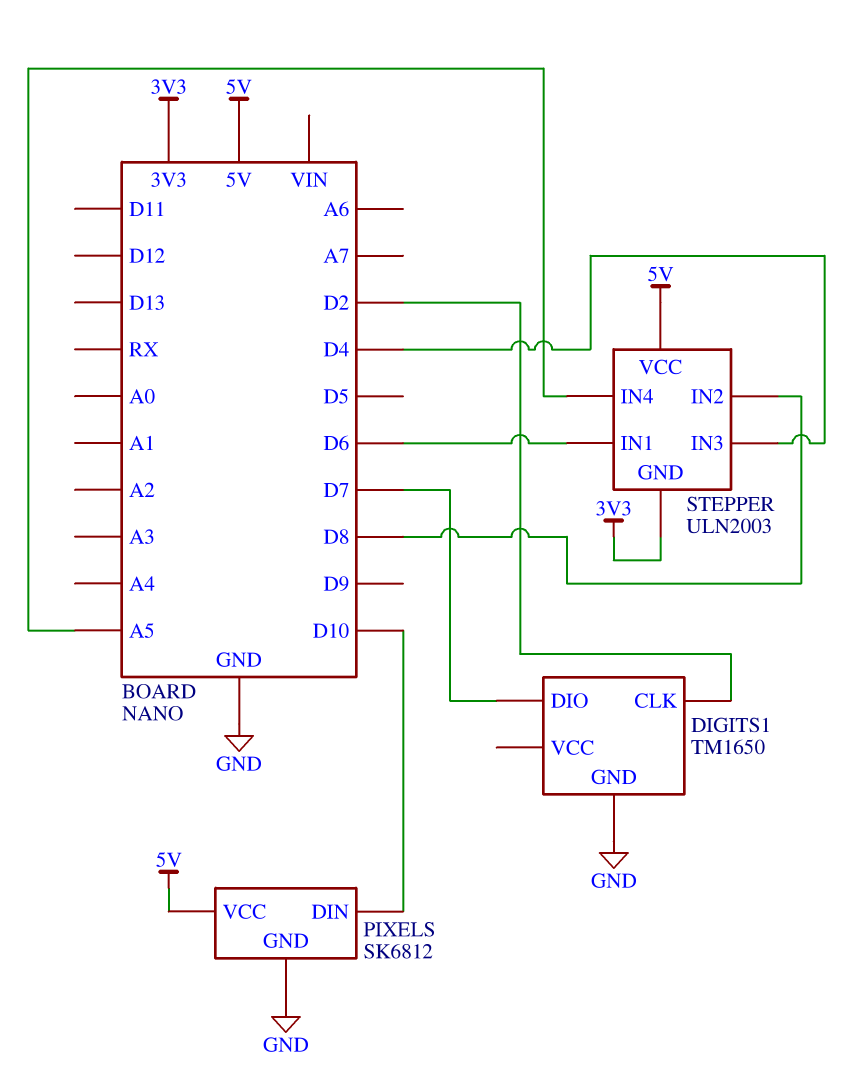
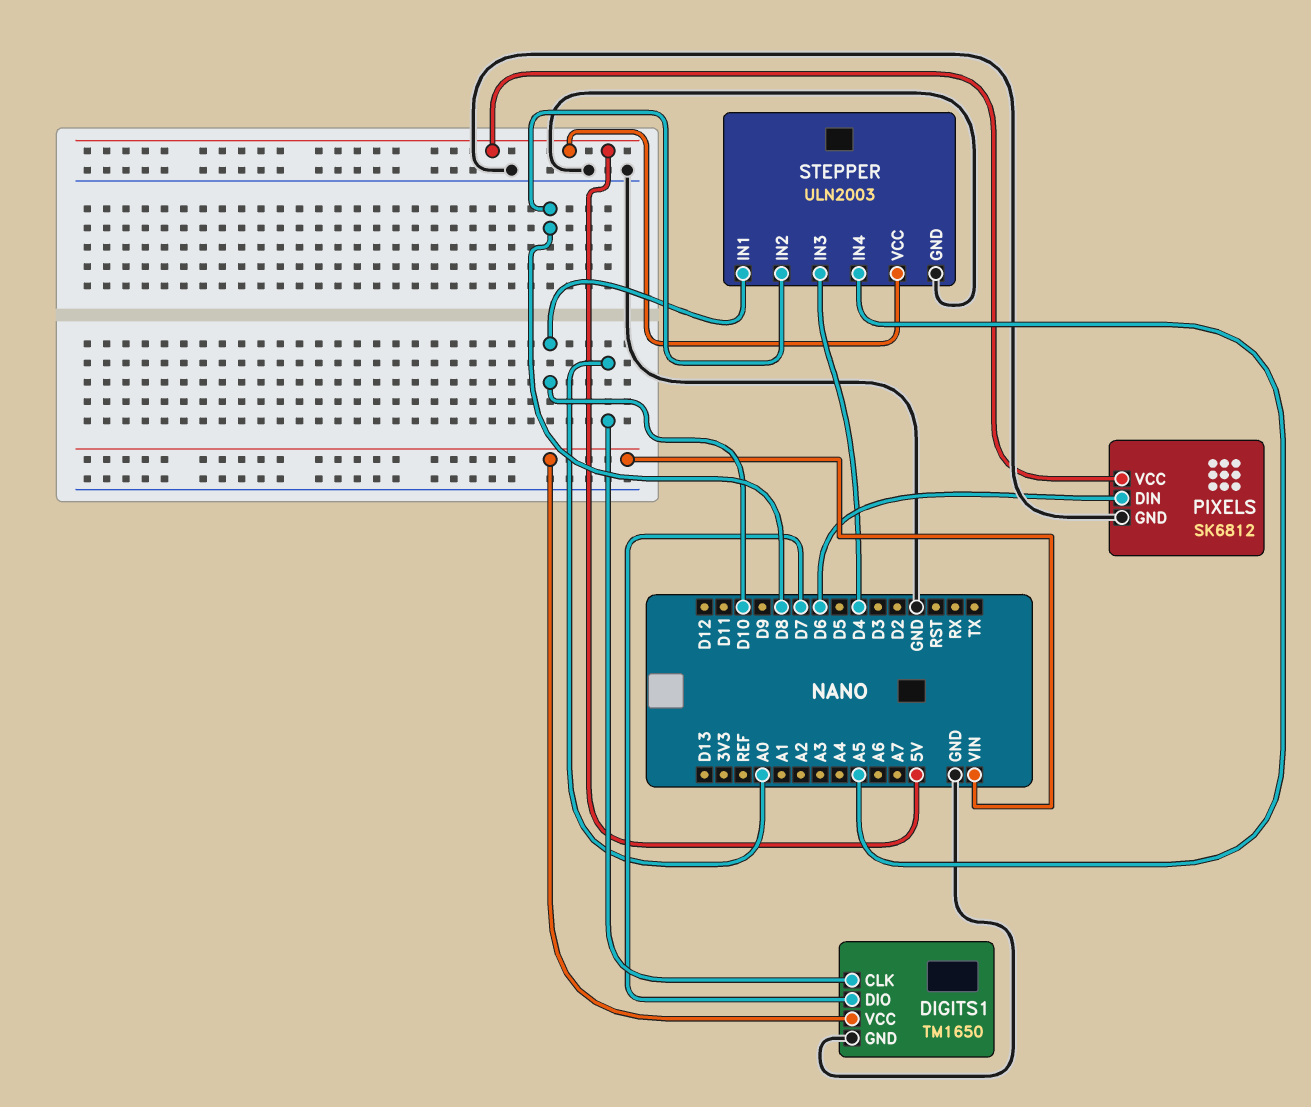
DIGITS1 pin CLK: D2 -> A0
DIGITS1 pin VCC: none -> VIN
PIXELS pin DIN: D10 -> D6
STEPPER pin GND: 3V3 -> GND
STEPPER pin IN1: D6 -> D10

